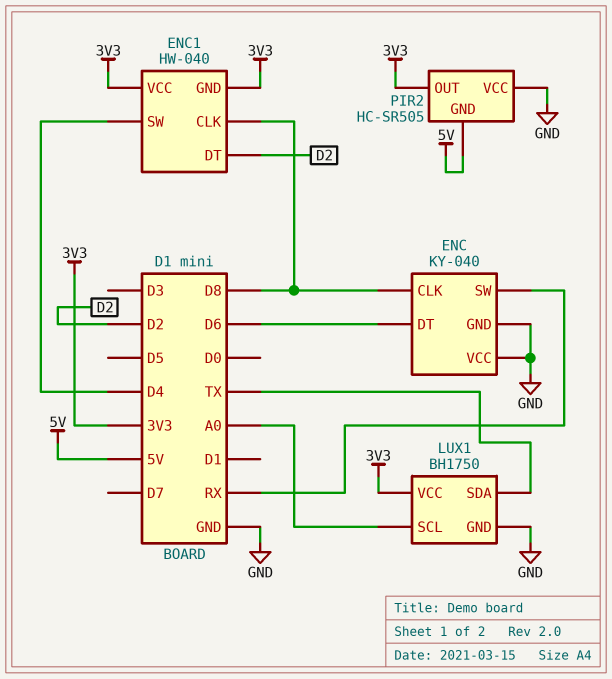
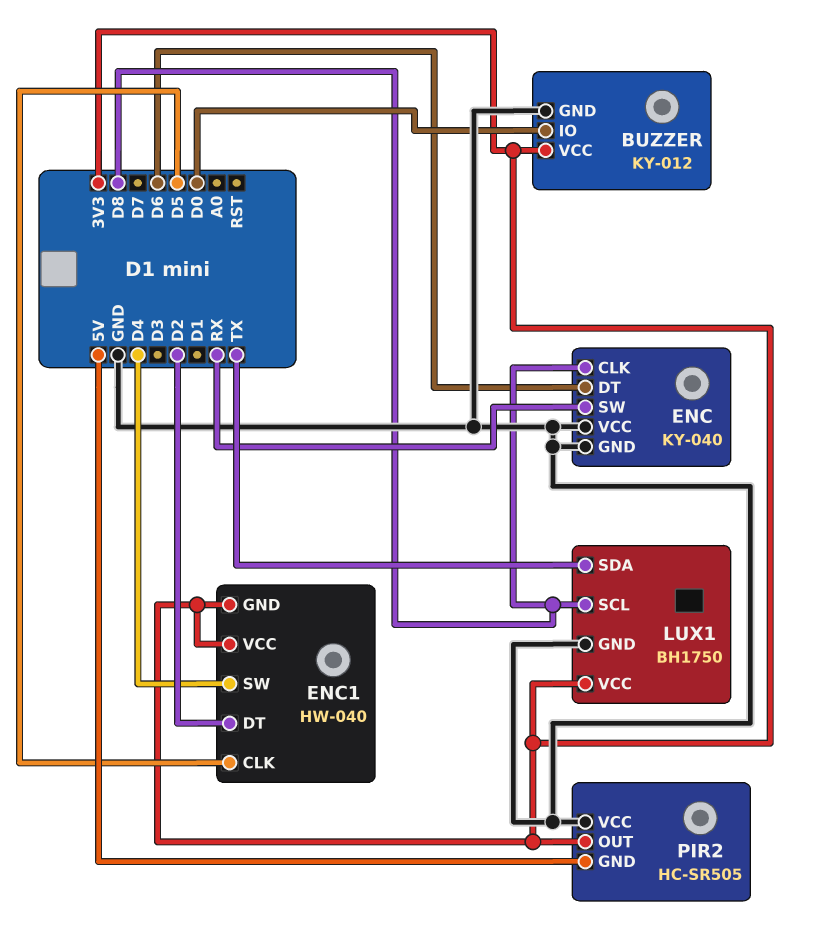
BUZZER: none -> KY-012
BUZZER pin GND: none -> GND
BUZZER pin IO: none -> D0
BUZZER pin VCC: none -> 3V3
ENC1 pin CLK: D8 -> D5
LUX1 pin SCL: A0 -> D8

